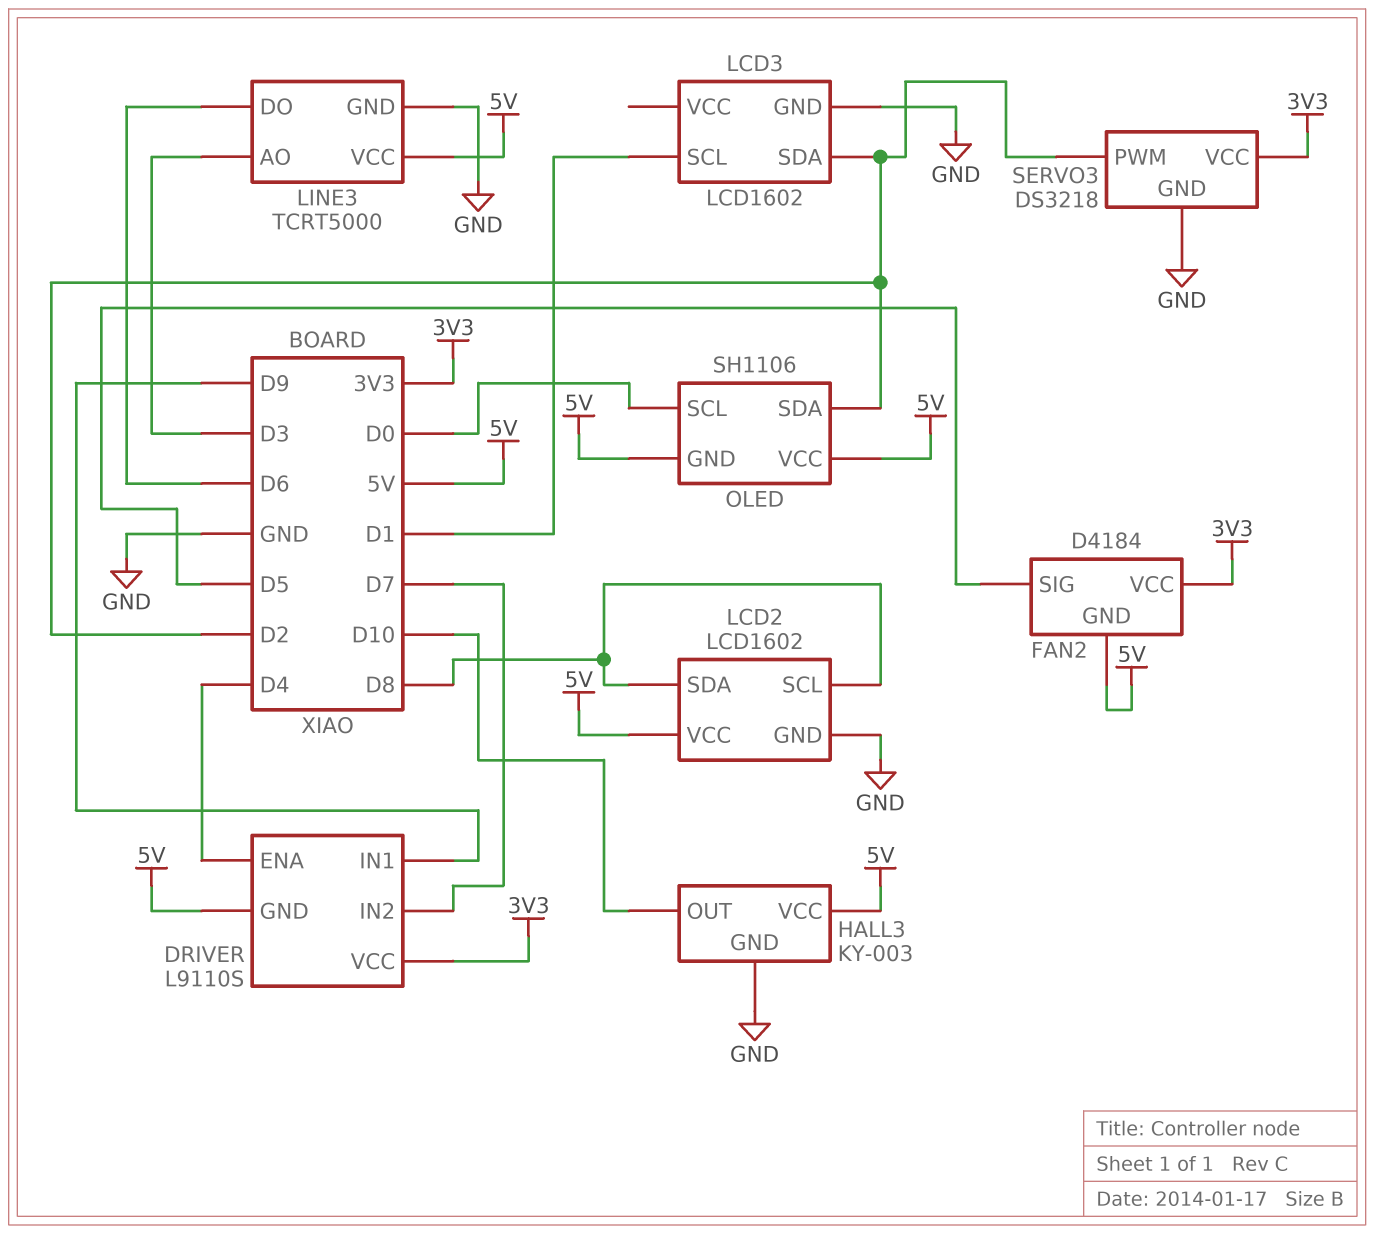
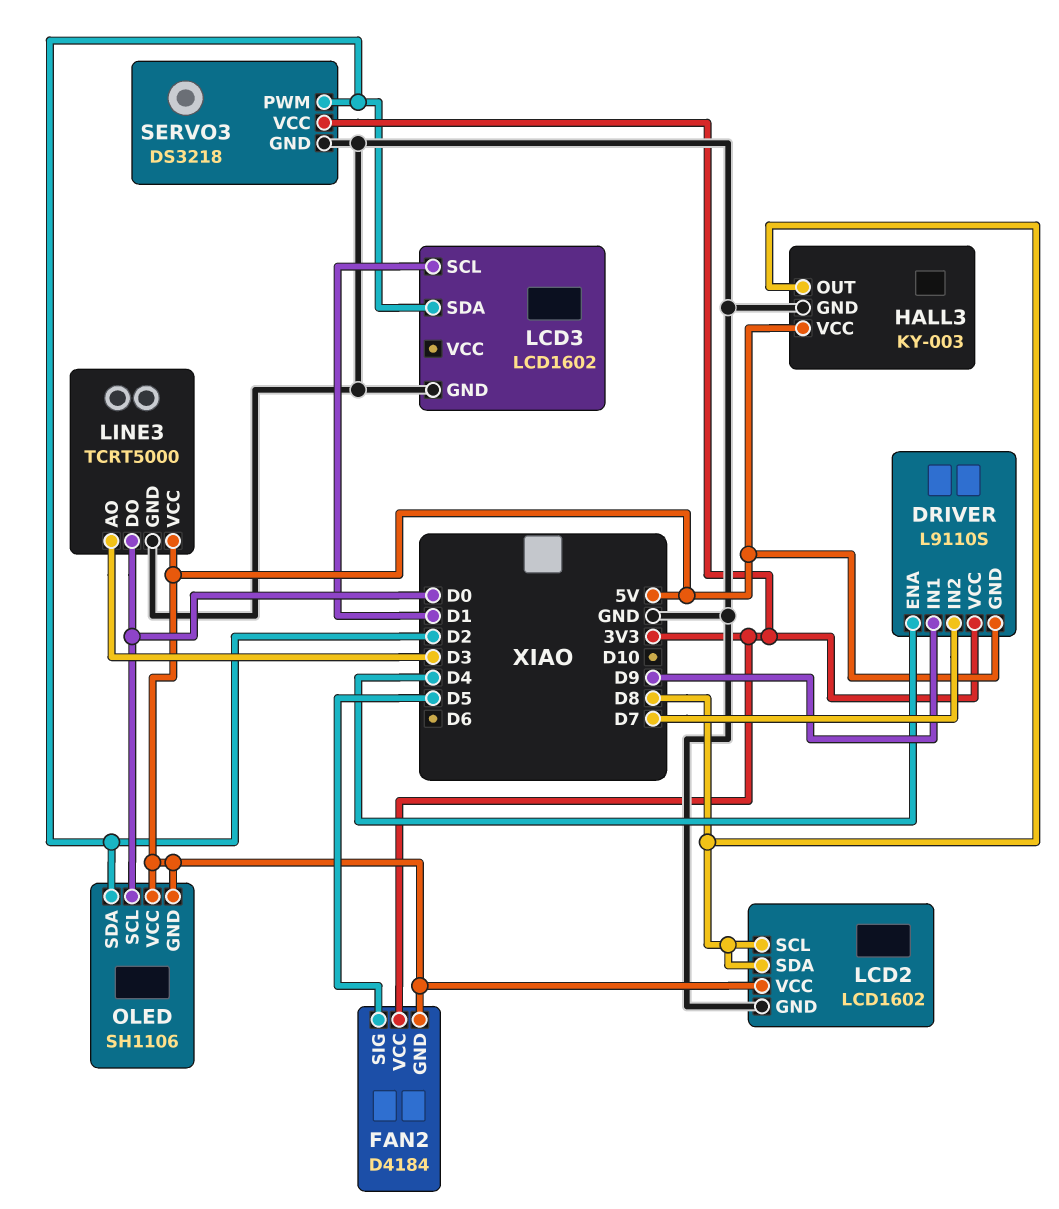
HALL3 pin OUT: D10 -> D8
LINE3 pin DO: D6 -> D0

